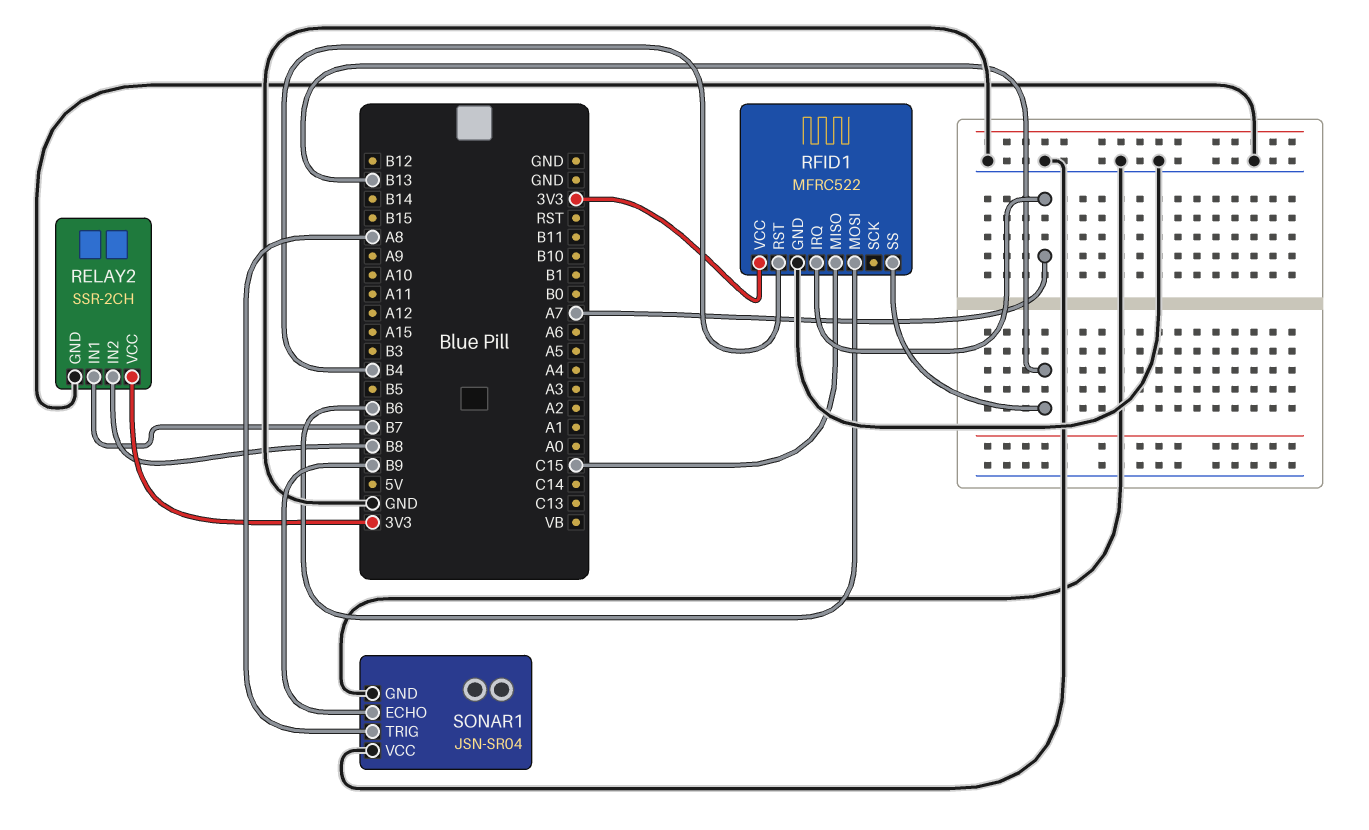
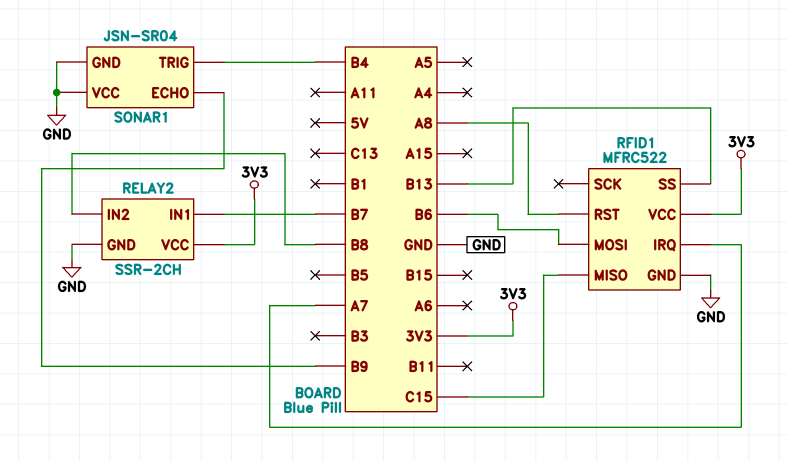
RFID1 pin RST: B4 -> A8
SONAR1 pin TRIG: A8 -> B4

